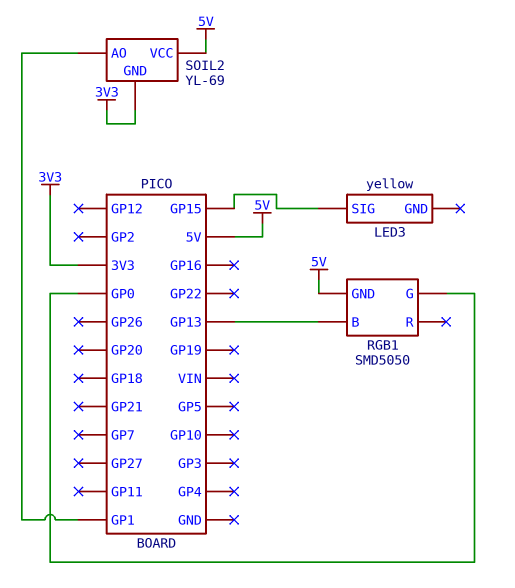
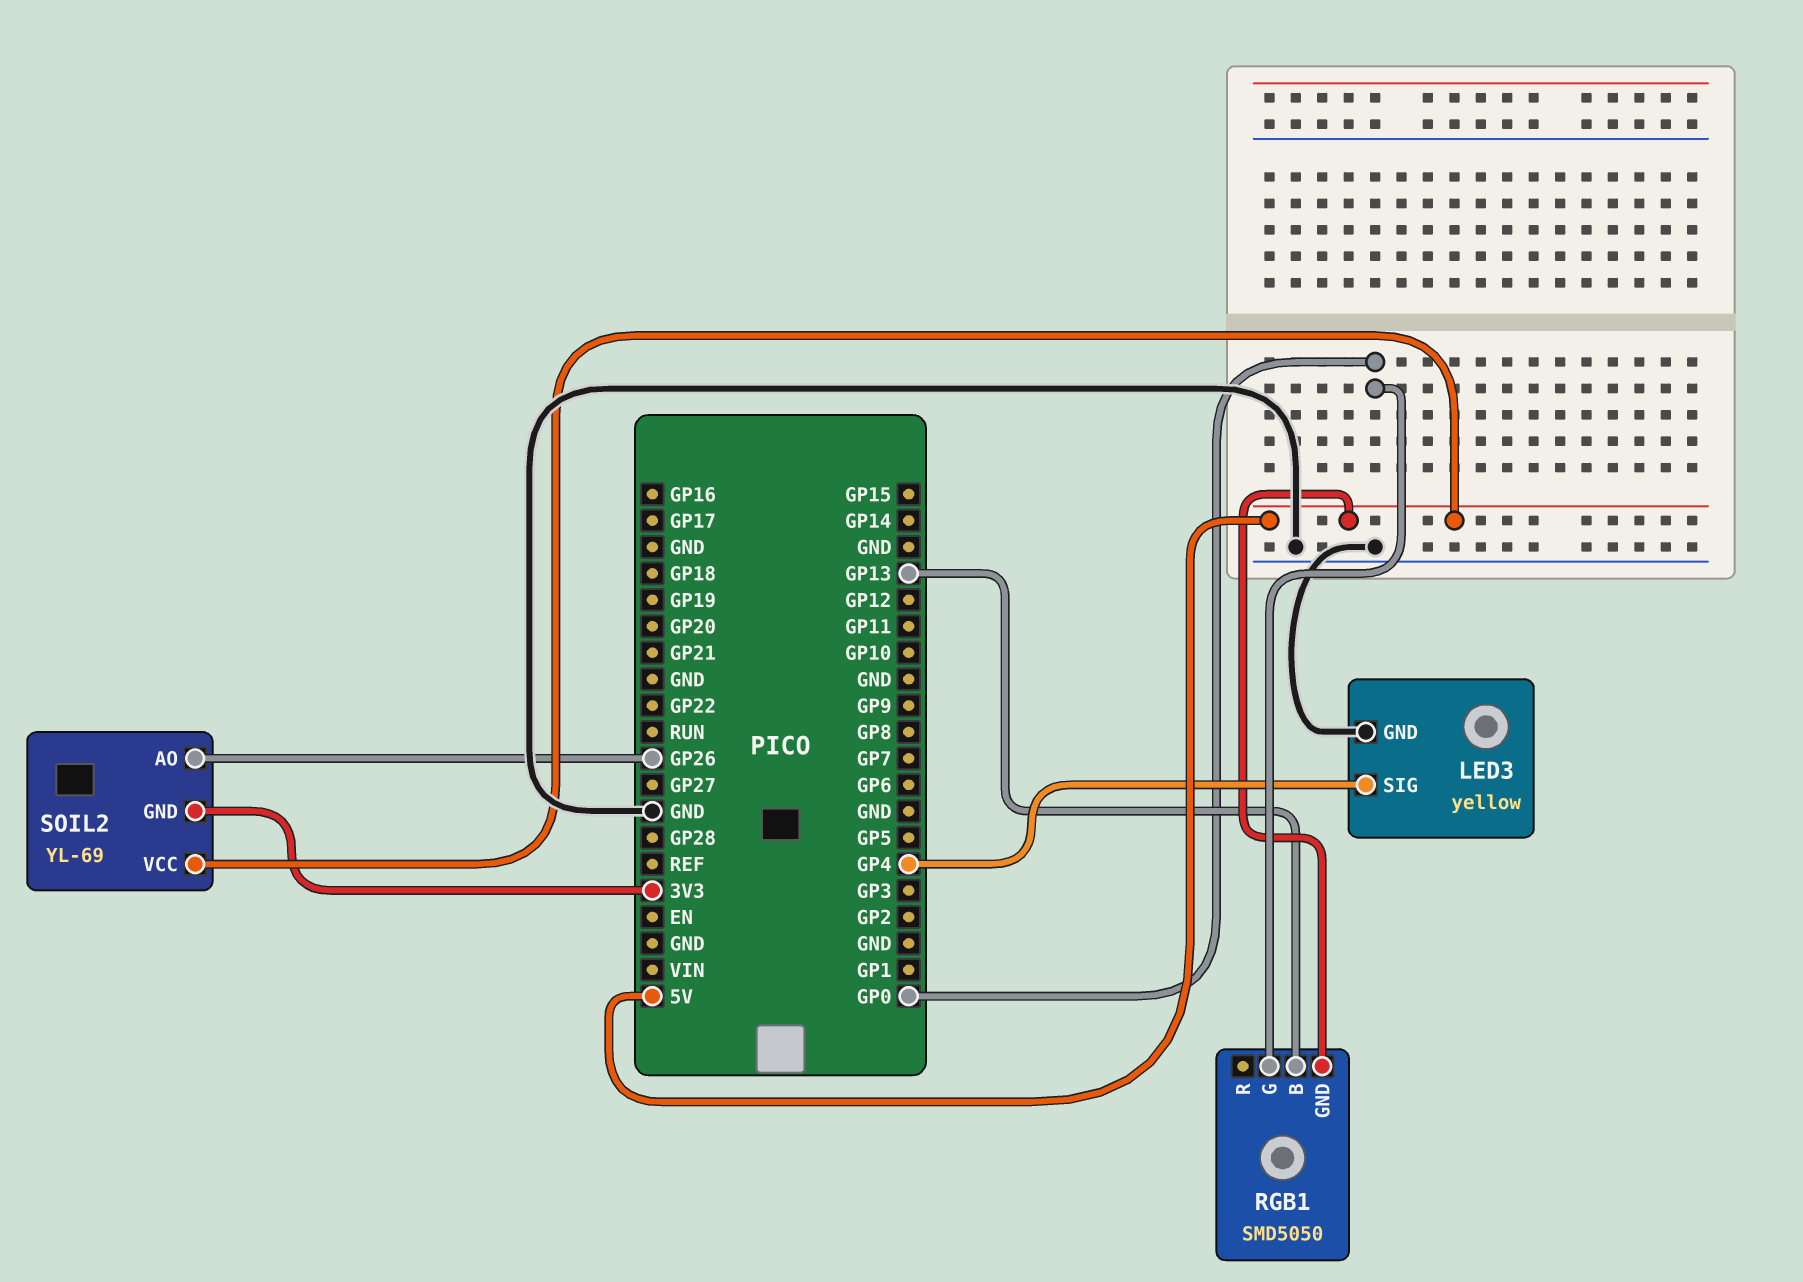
LED3 pin GND: none -> GND
LED3 pin SIG: GP15 -> GP4
SOIL2 pin AO: GP1 -> GP26

